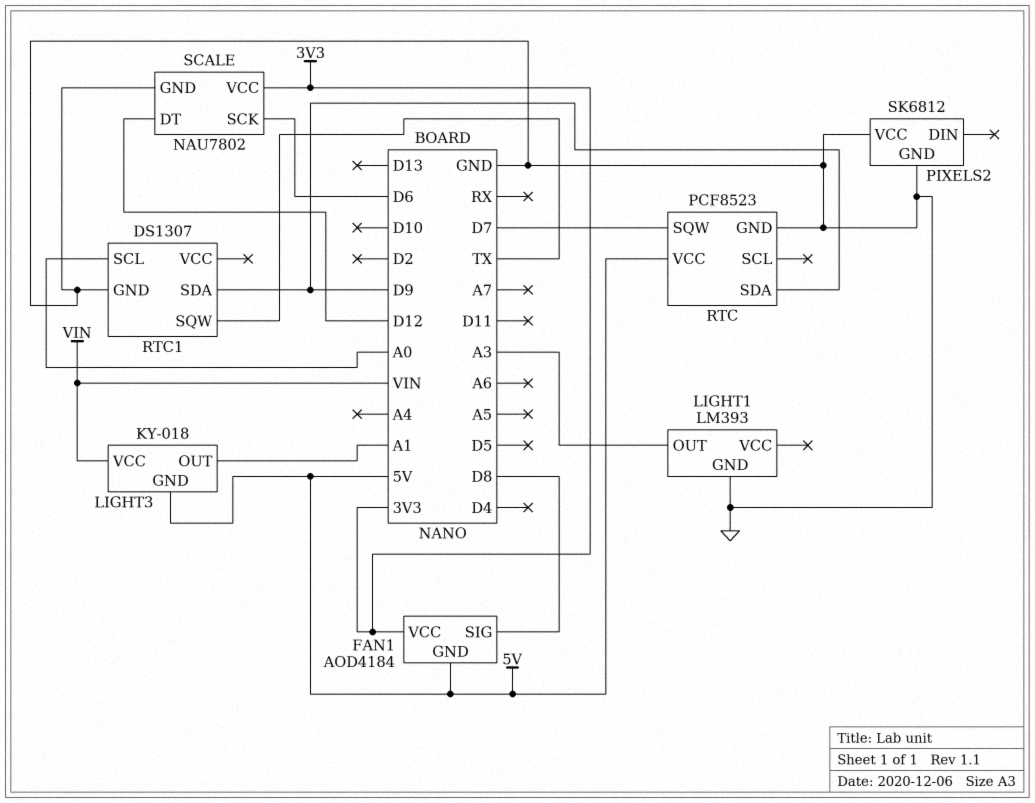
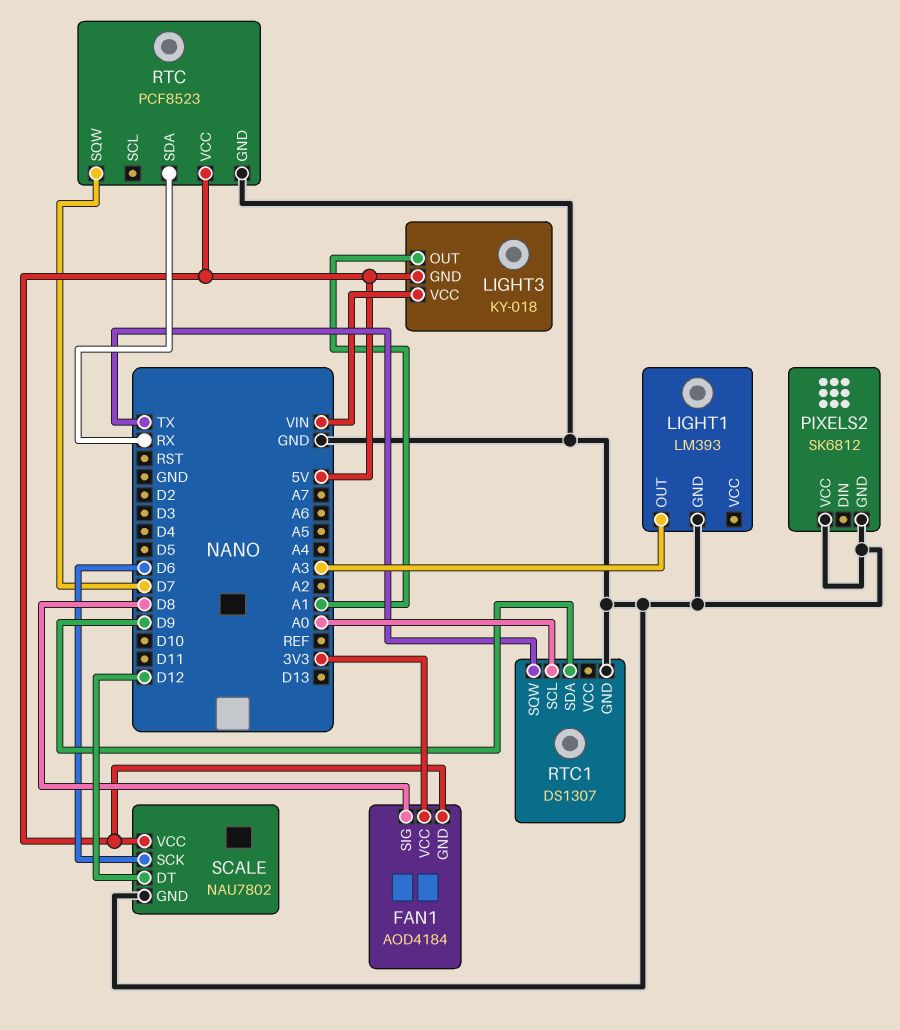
RTC pin SDA: D9 -> RX
SCALE pin VCC: 3V3 -> 5V

